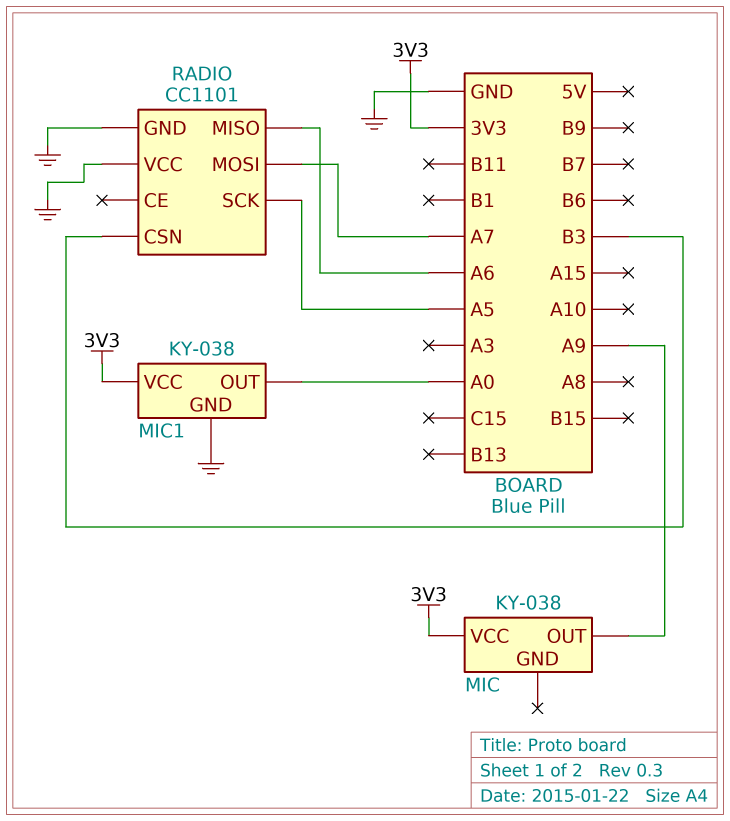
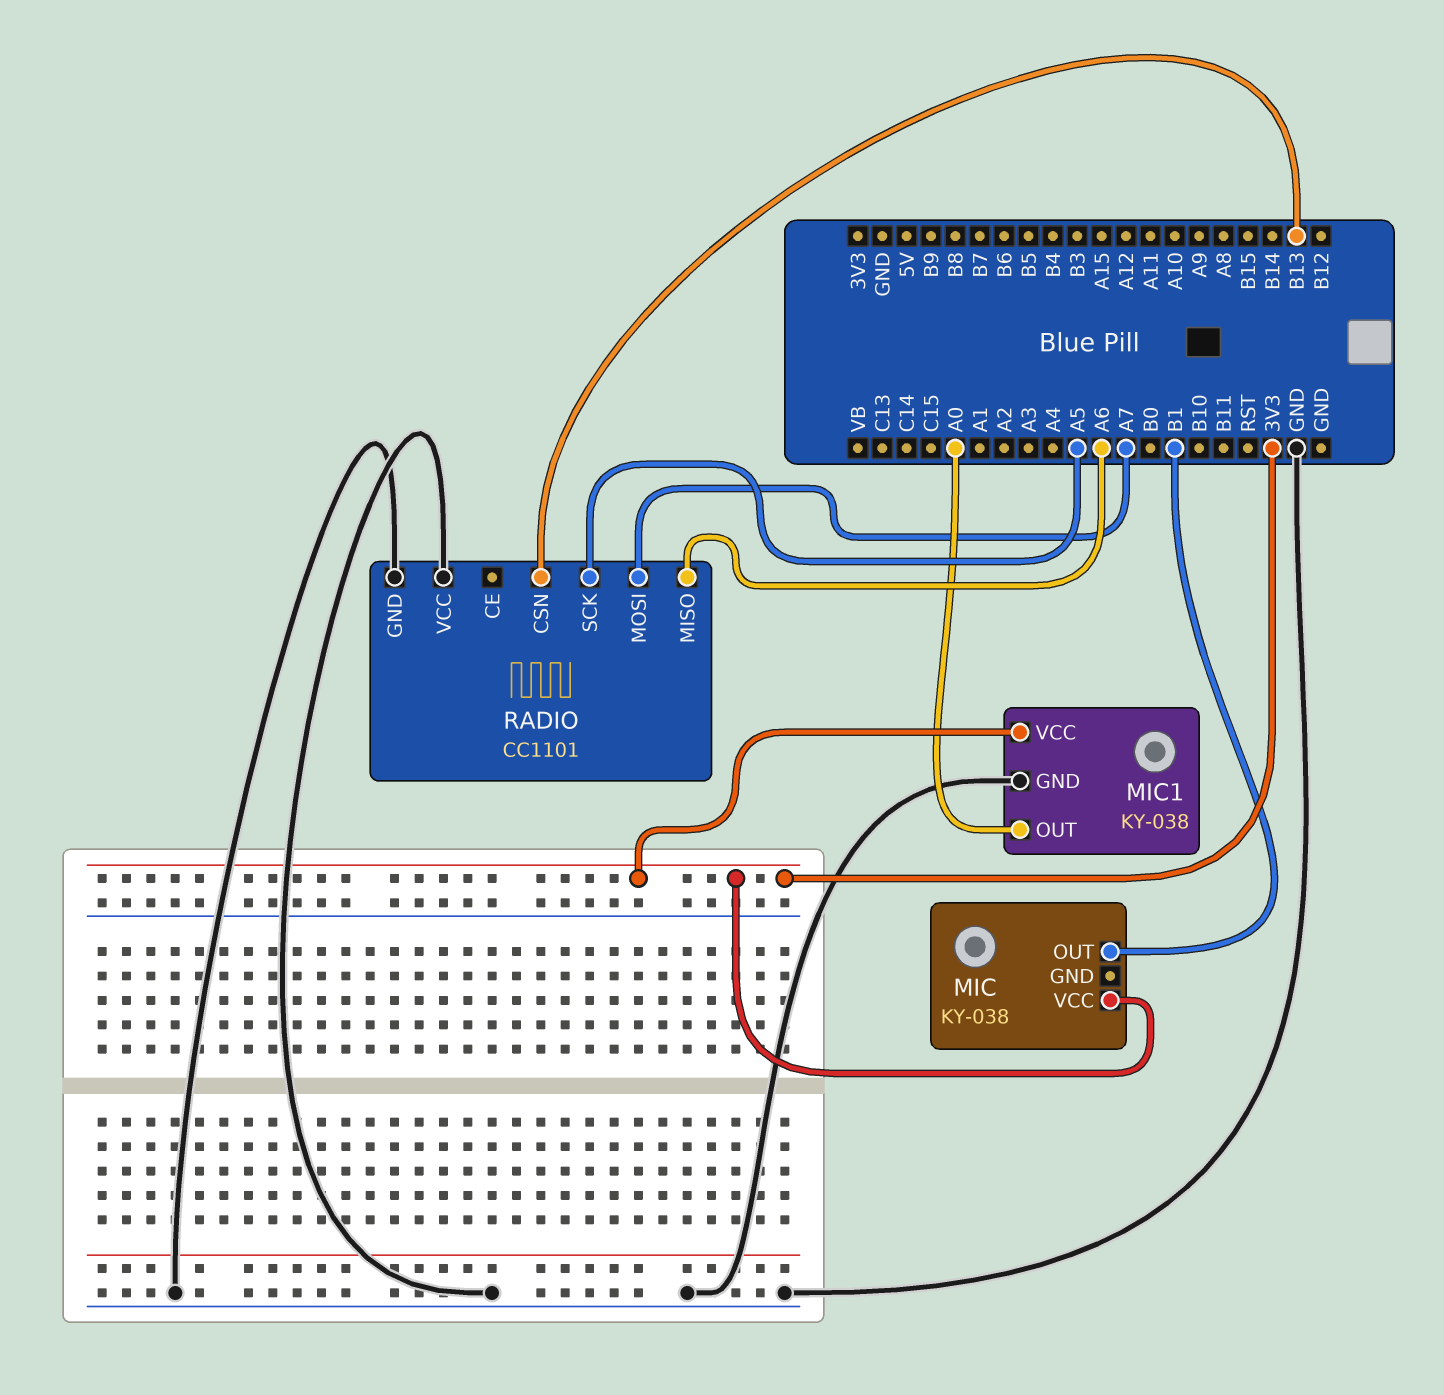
MIC pin OUT: A9 -> B1
RADIO pin CSN: B3 -> B13

